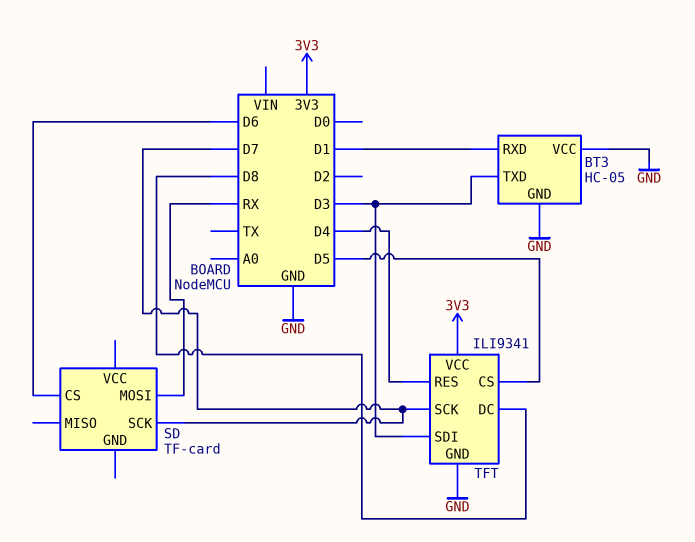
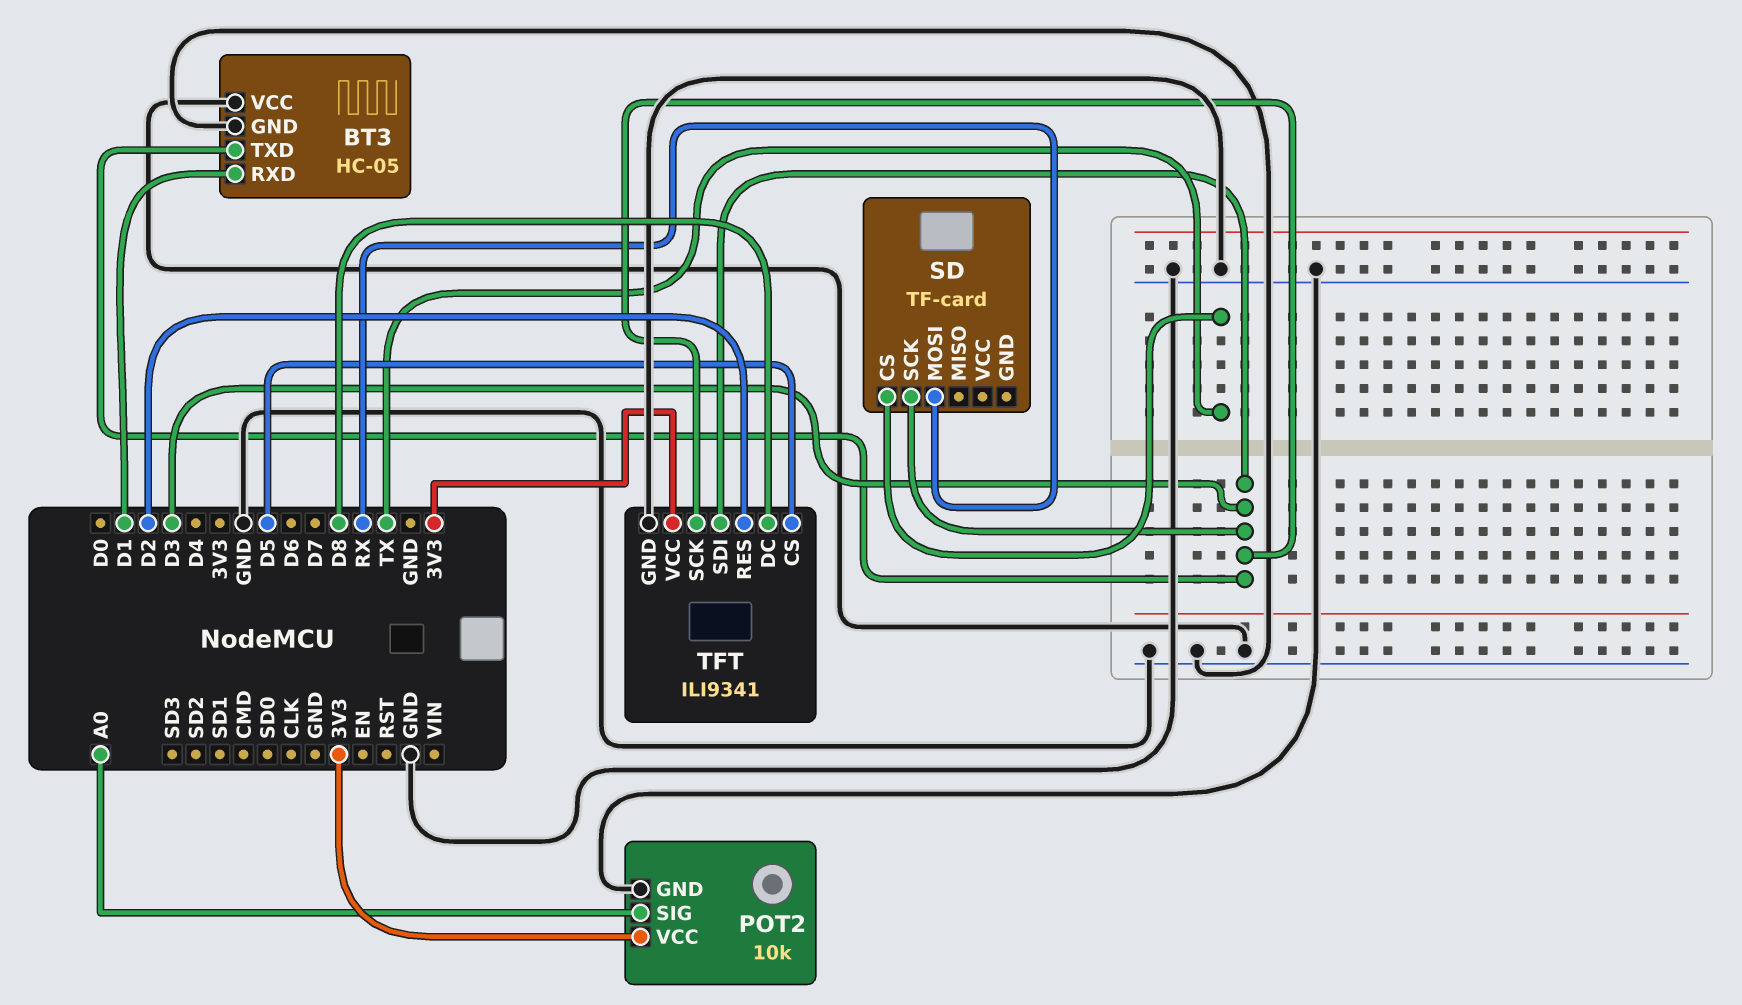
POT2: none -> 10k
POT2 pin GND: none -> GND
POT2 pin SIG: none -> A0
POT2 pin VCC: none -> 3V3
SD pin CS: D6 -> TX
SD pin SCK: D7 -> D3
TFT pin RES: D4 -> D2
TFT pin SCK: D7 -> D3

